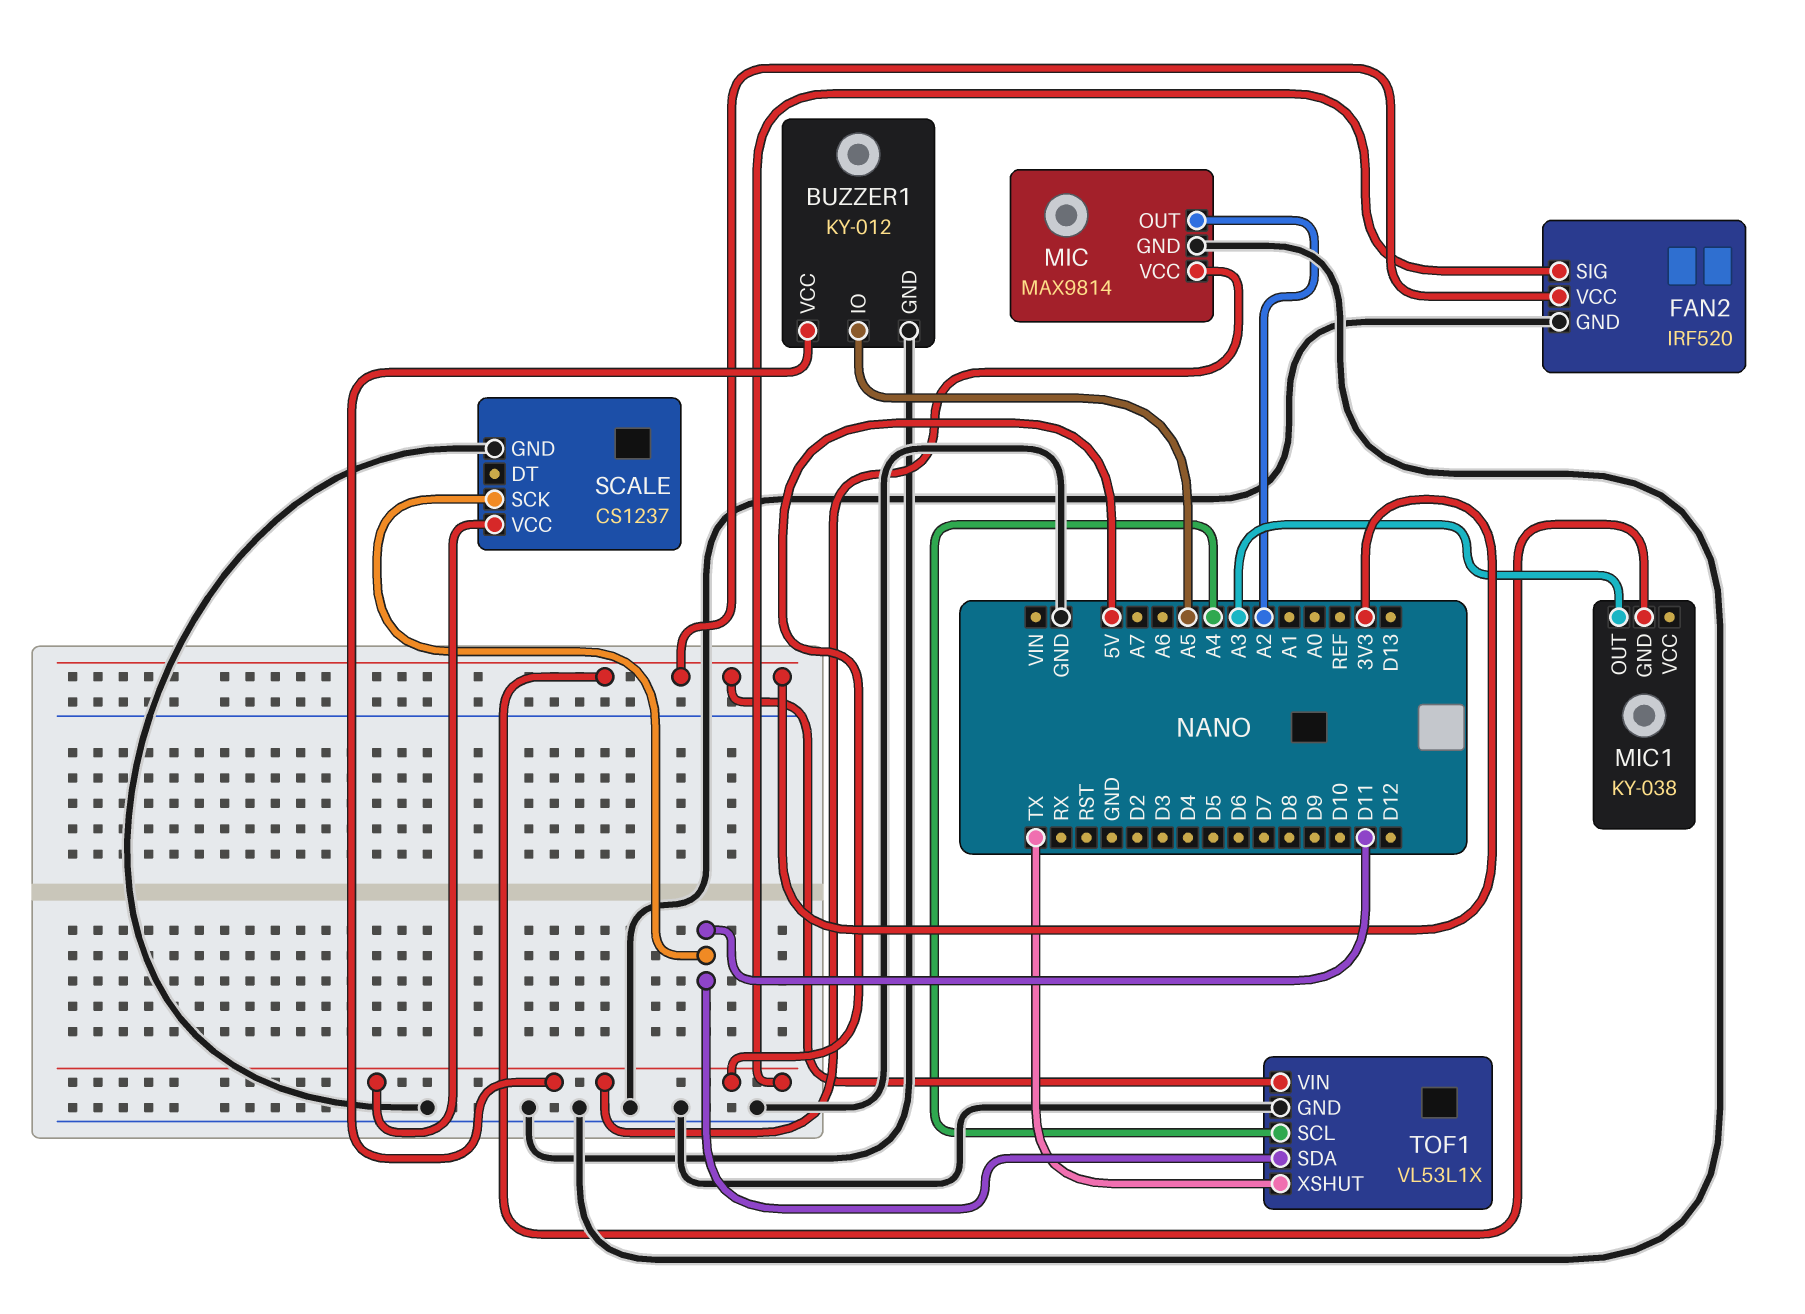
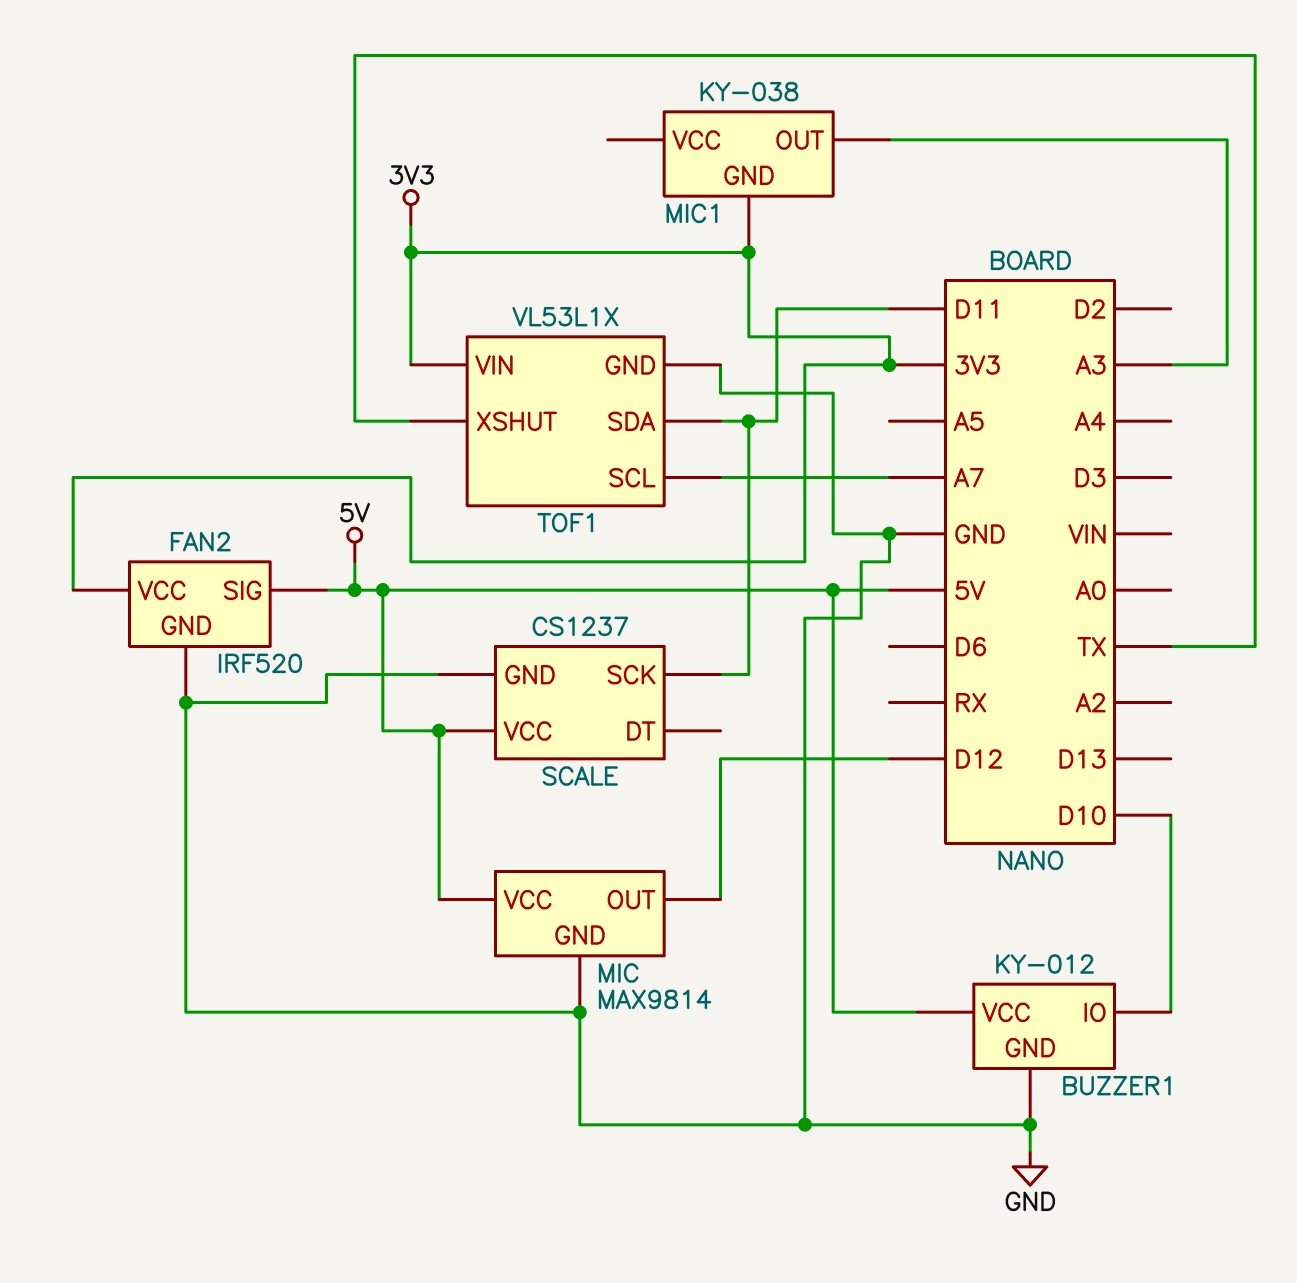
BUZZER1 pin IO: A5 -> D10
MIC pin OUT: A2 -> D12
TOF1 pin SCL: A4 -> A7

